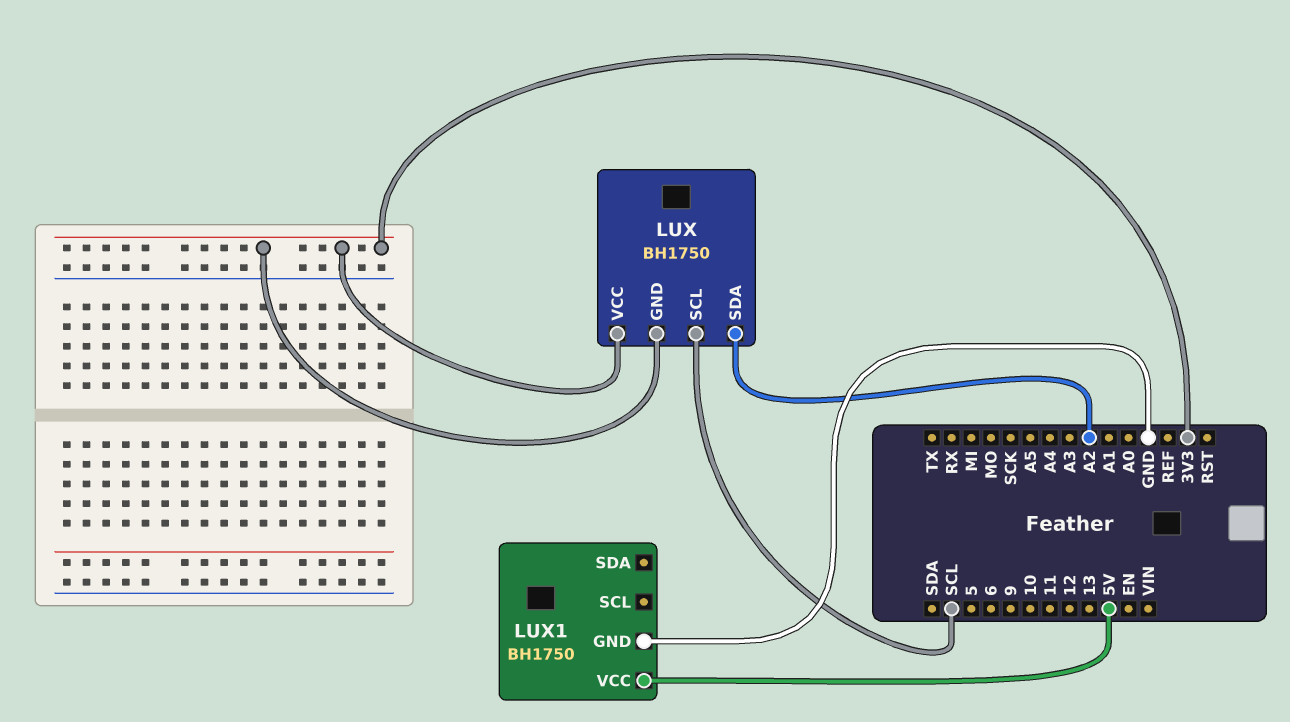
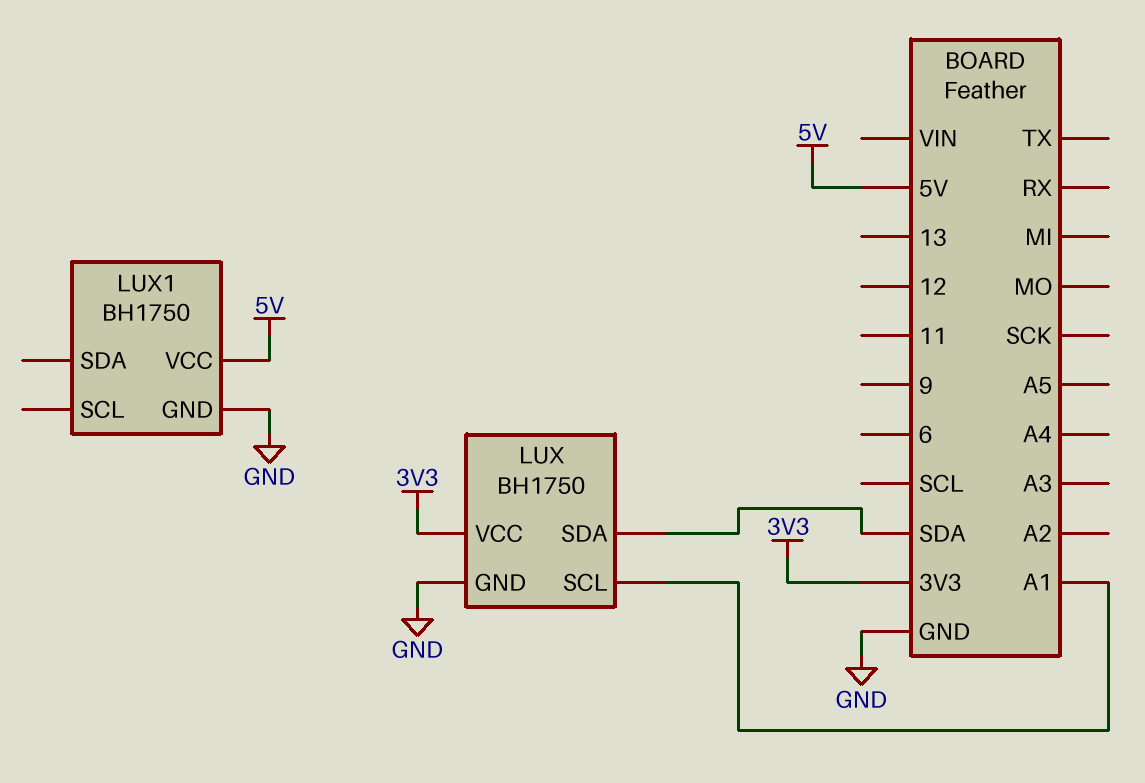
LUX pin GND: 3V3 -> GND
LUX pin SCL: SCL -> A1
LUX pin SDA: A2 -> SDA

